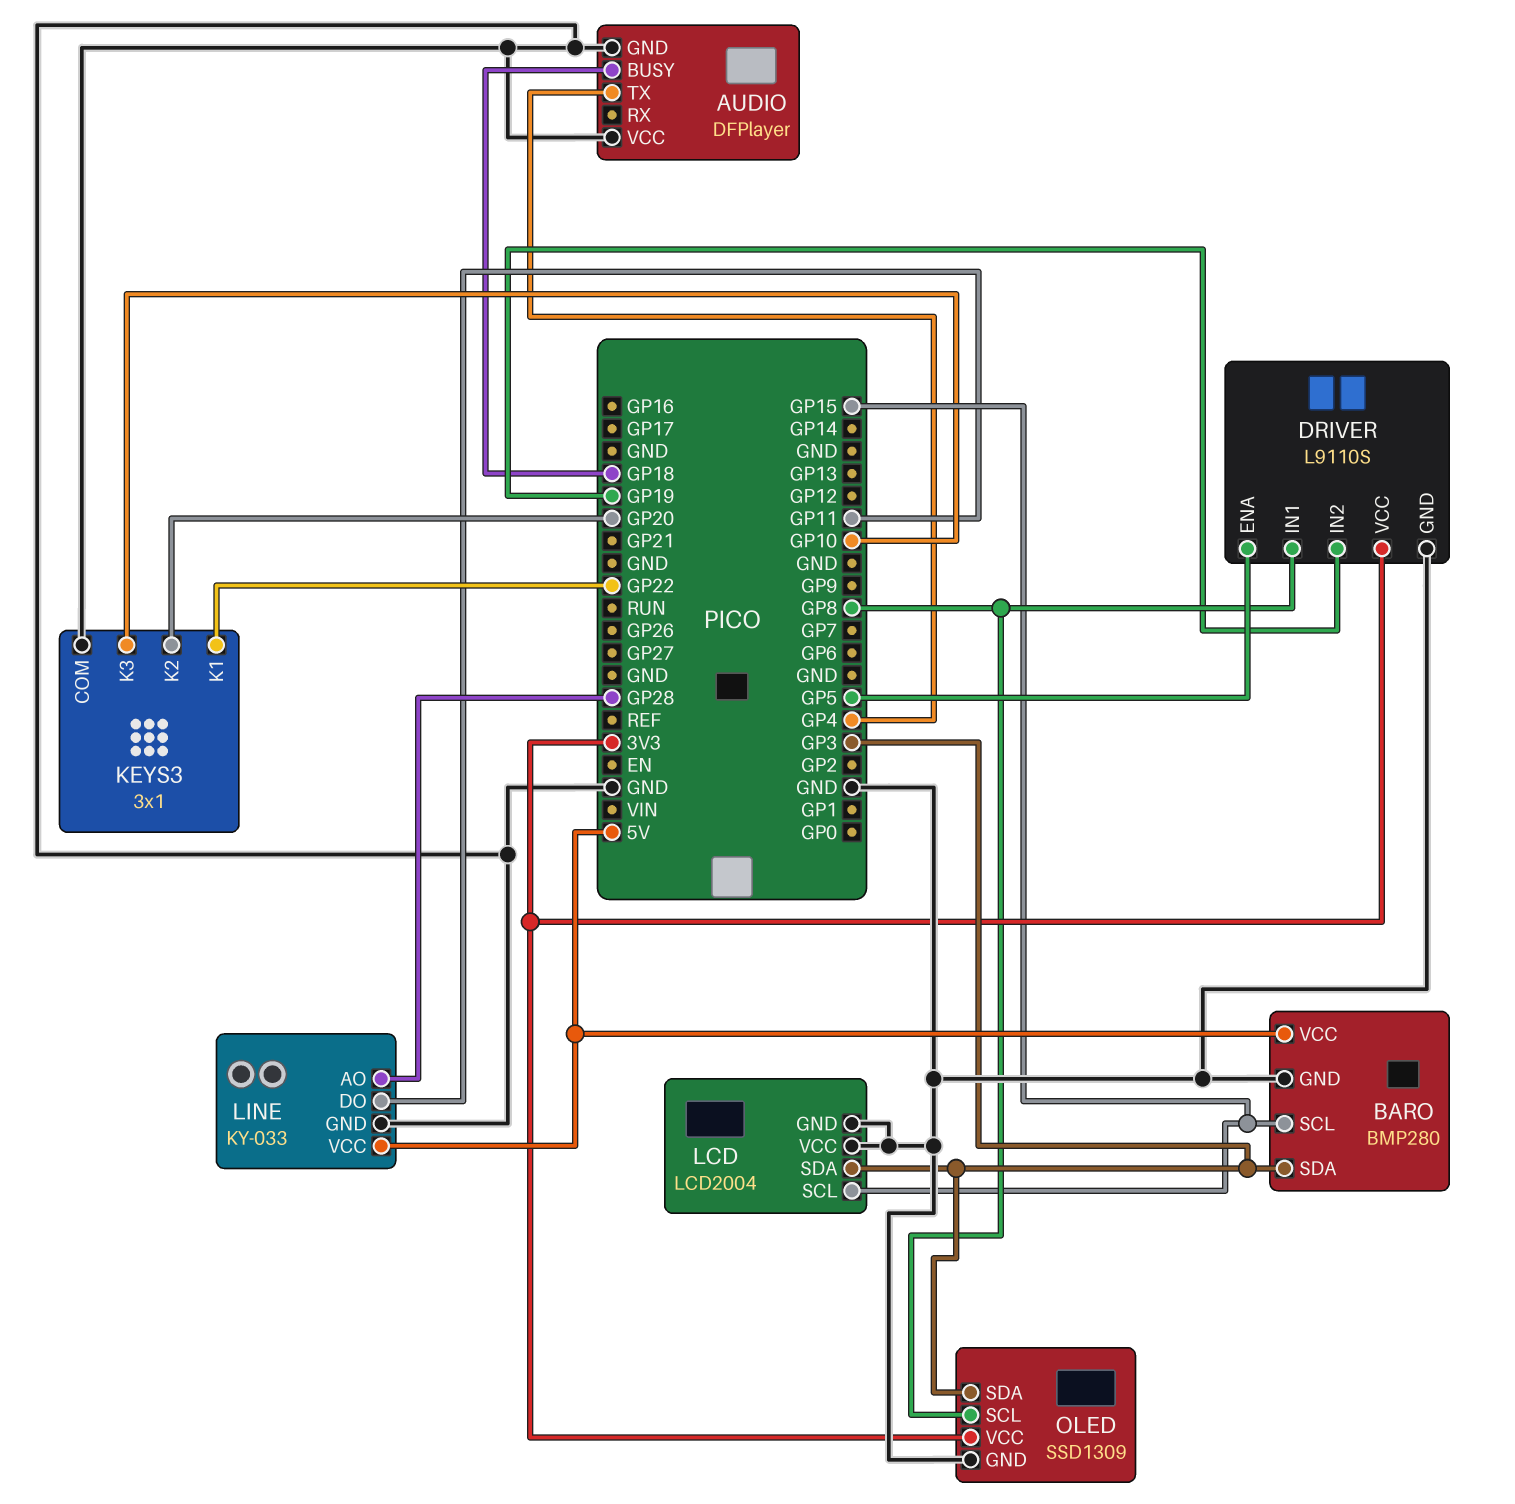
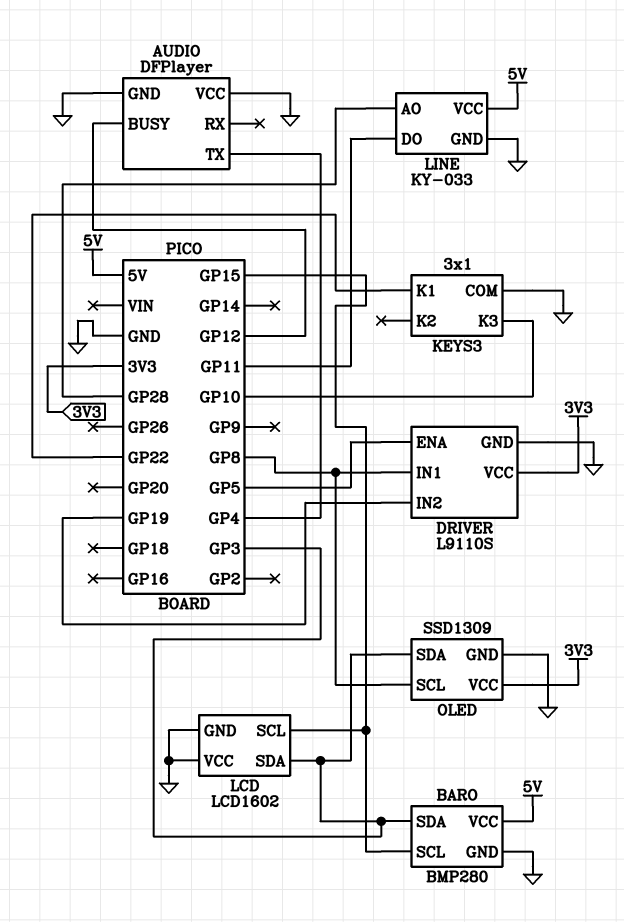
AUDIO pin BUSY: GP18 -> GP12
KEYS3 pin K2: GP20 -> none
LCD: LCD2004 -> LCD1602

